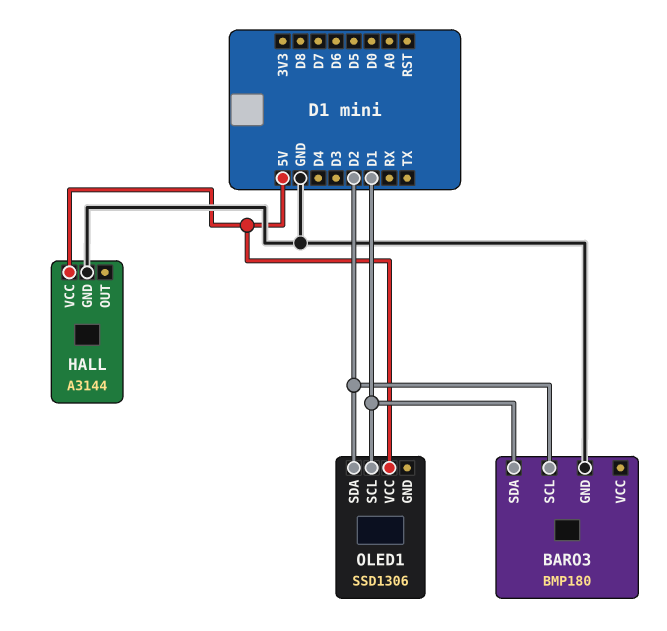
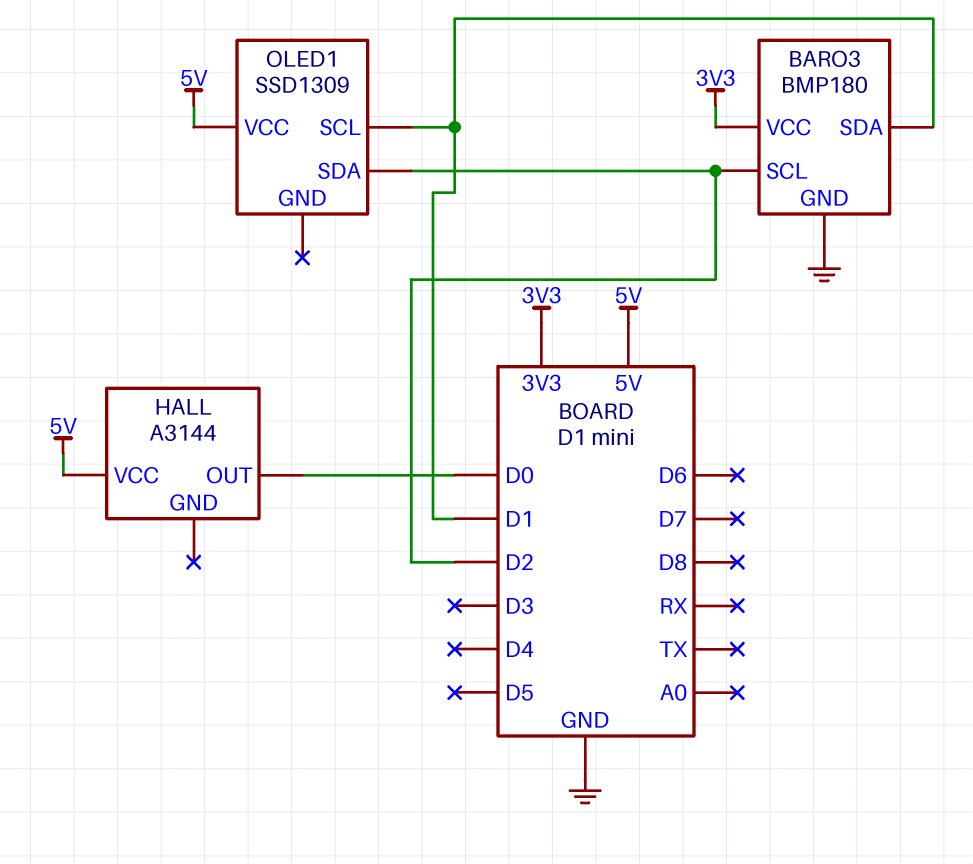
BARO3 pin VCC: none -> 3V3
HALL pin GND: GND -> none
HALL pin OUT: none -> D0
OLED1: SSD1306 -> SSD1309

